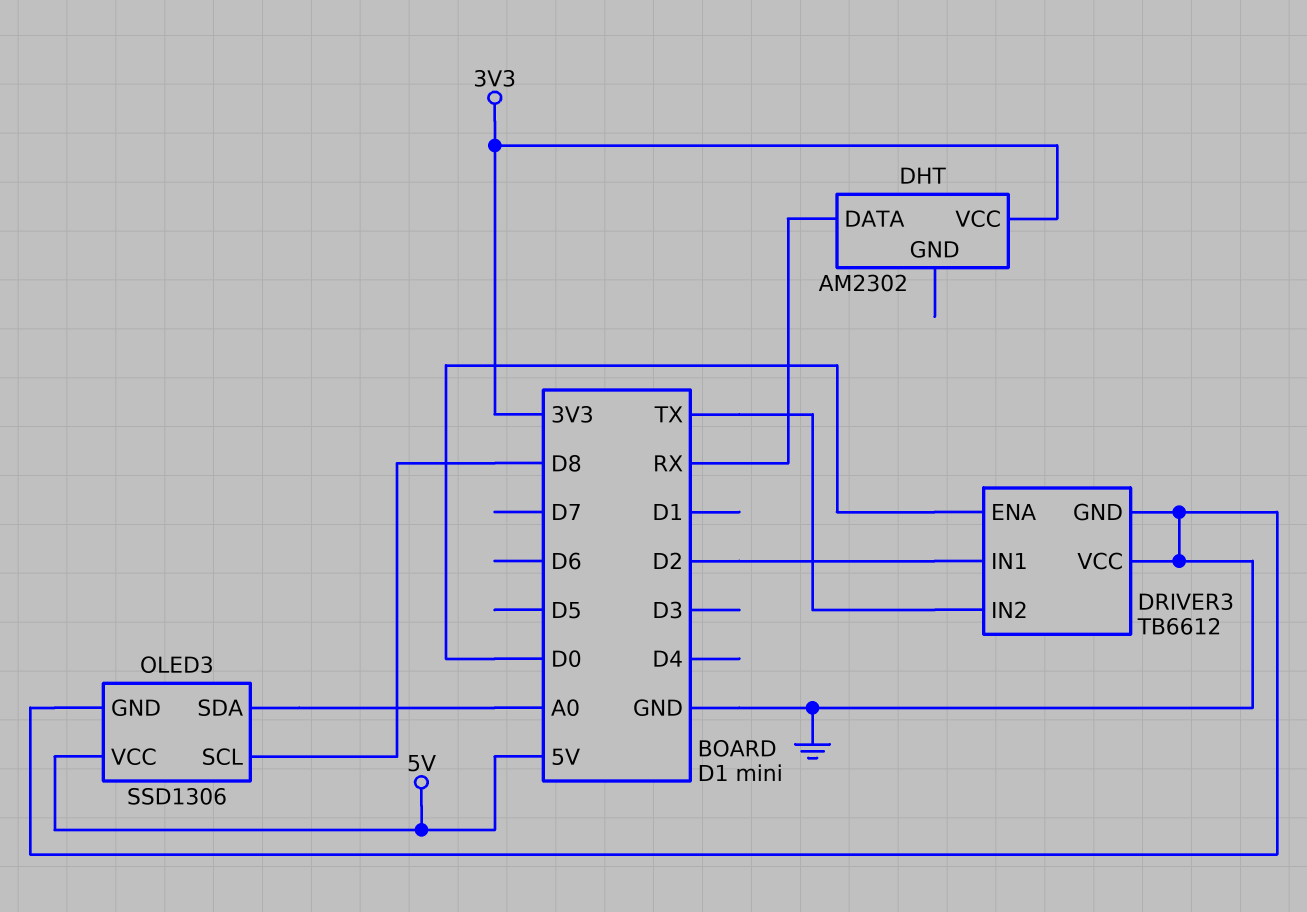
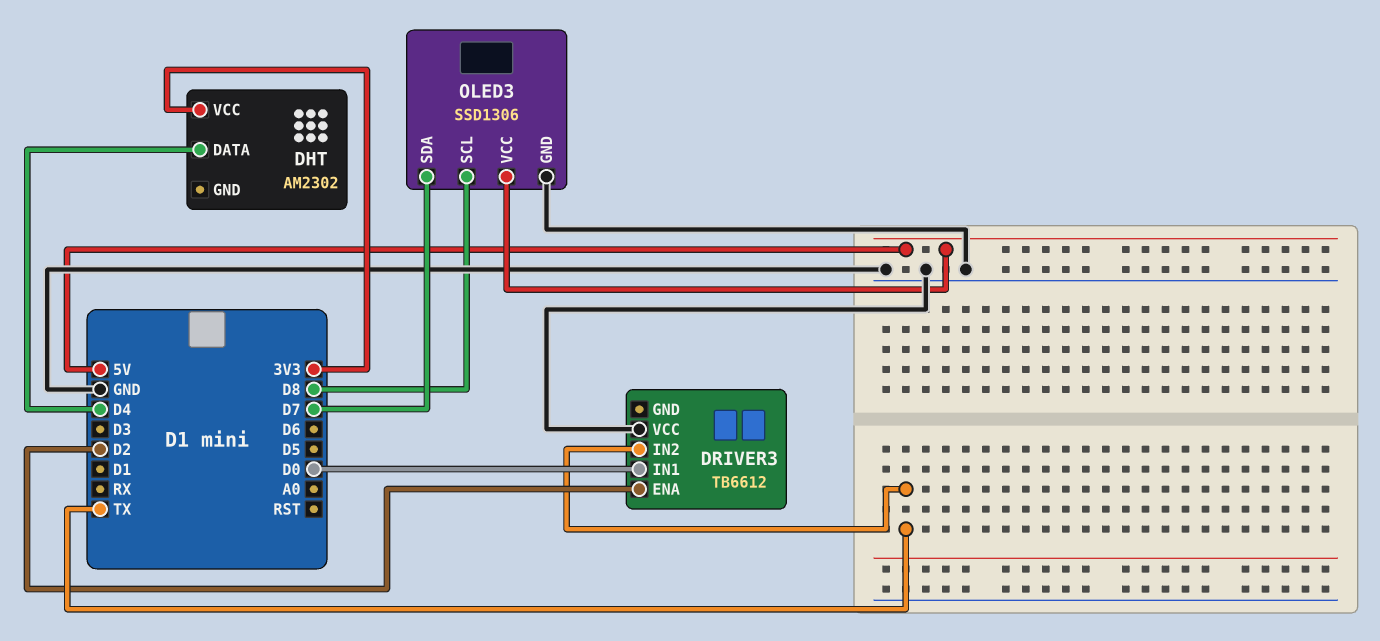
DHT pin DATA: RX -> D4
DRIVER3 pin ENA: D0 -> D2
DRIVER3 pin GND: GND -> none
DRIVER3 pin IN1: D2 -> D0
OLED3 pin SDA: A0 -> D7

